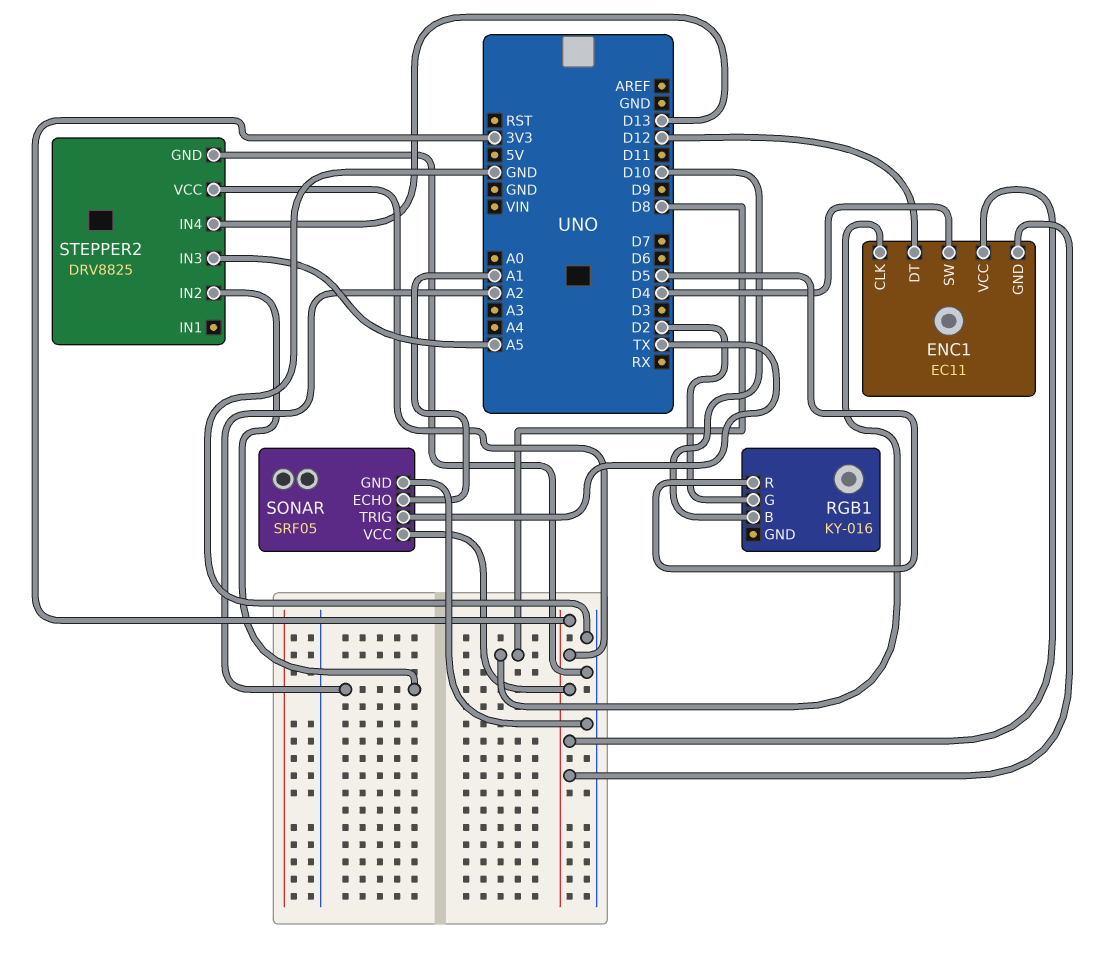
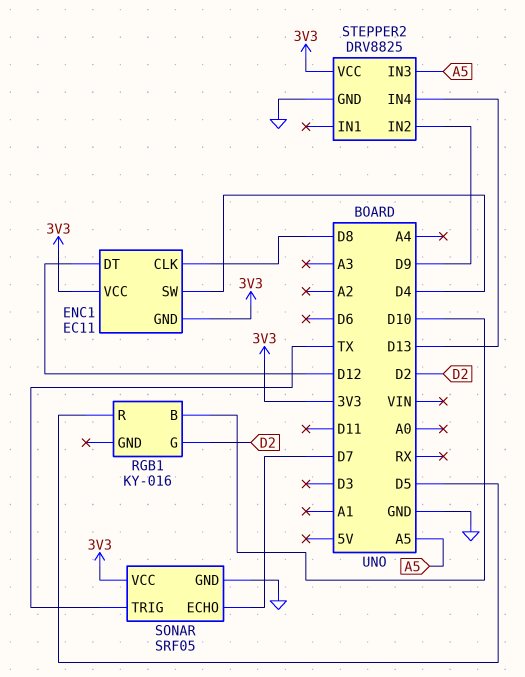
SONAR pin ECHO: A1 -> D7
STEPPER2 pin IN2: A2 -> D9

